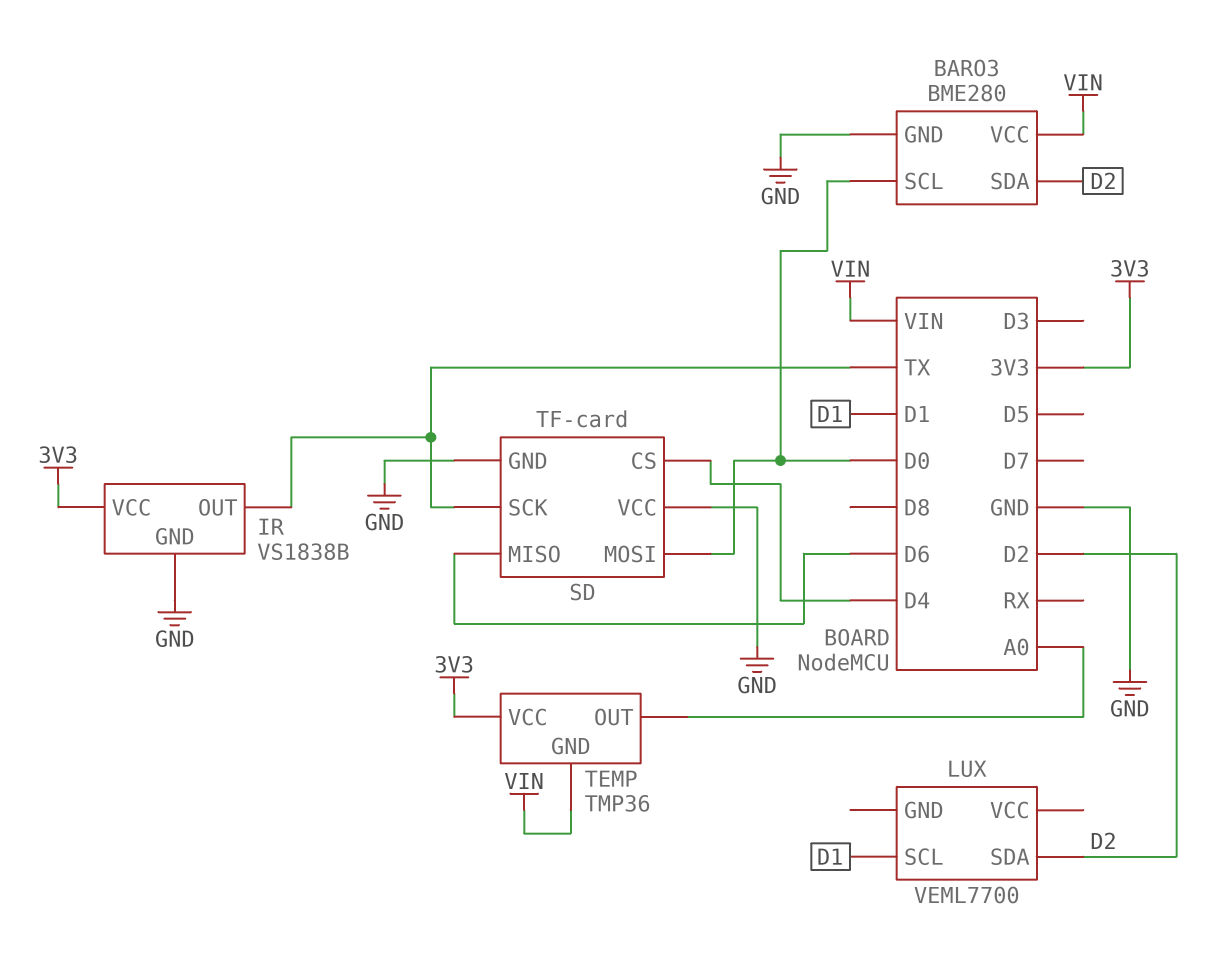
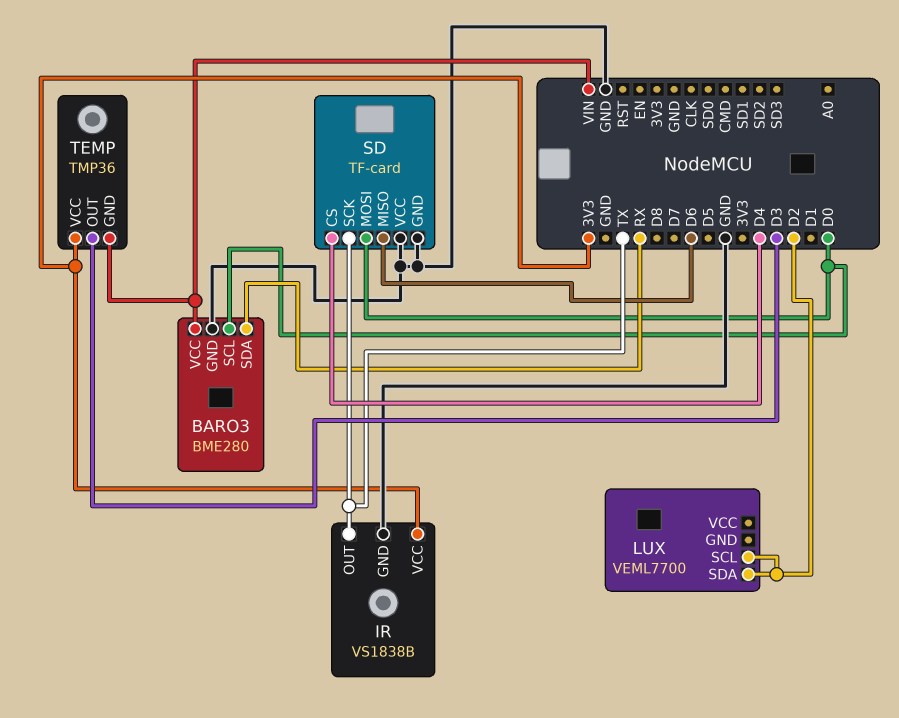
BARO3 pin SDA: D2 -> RX
LUX pin SCL: D1 -> D2
TEMP pin OUT: A0 -> D3

